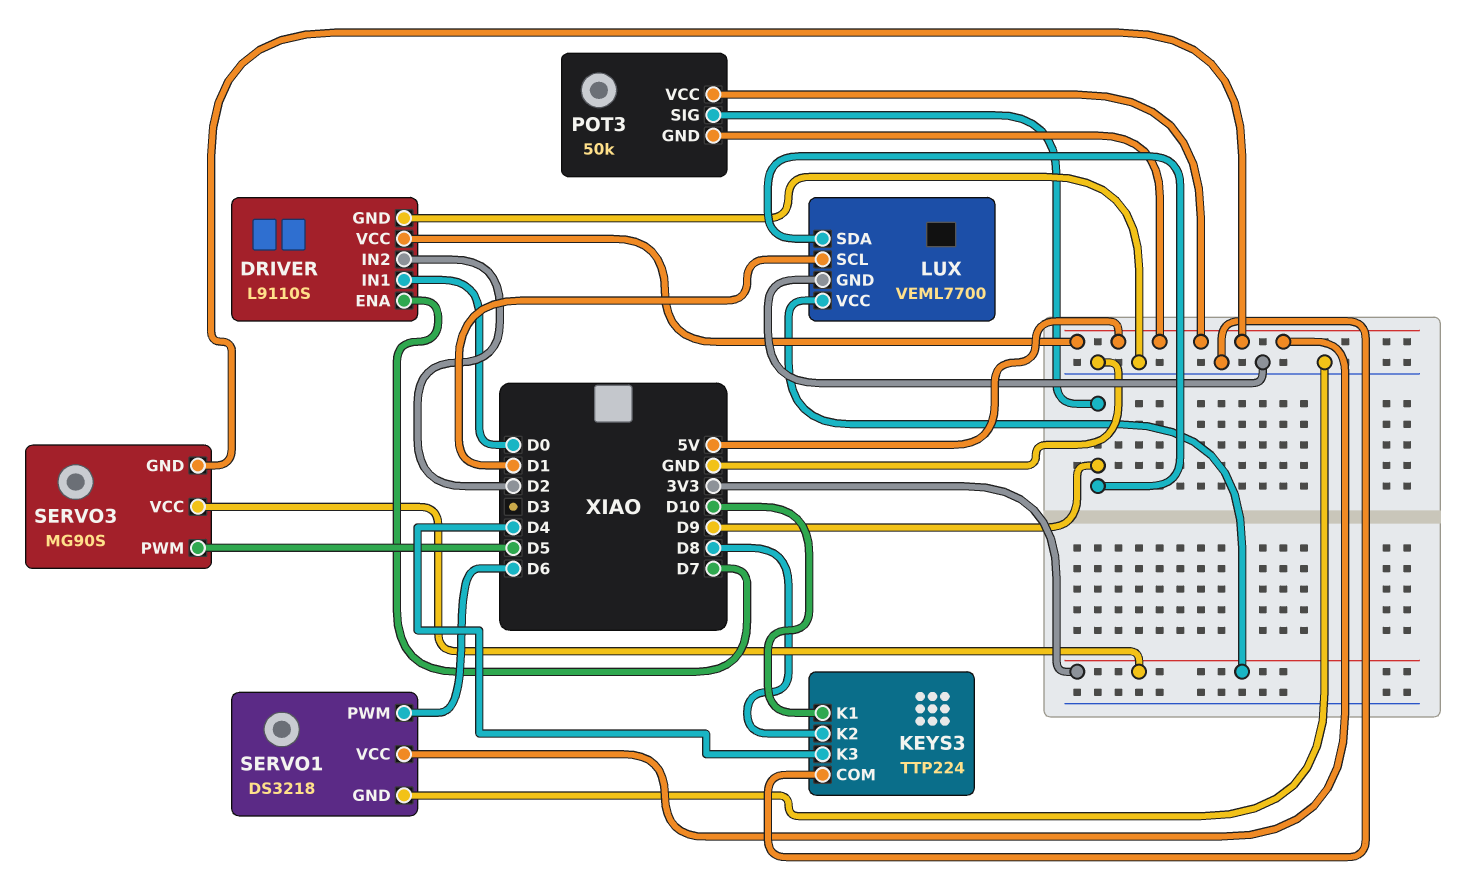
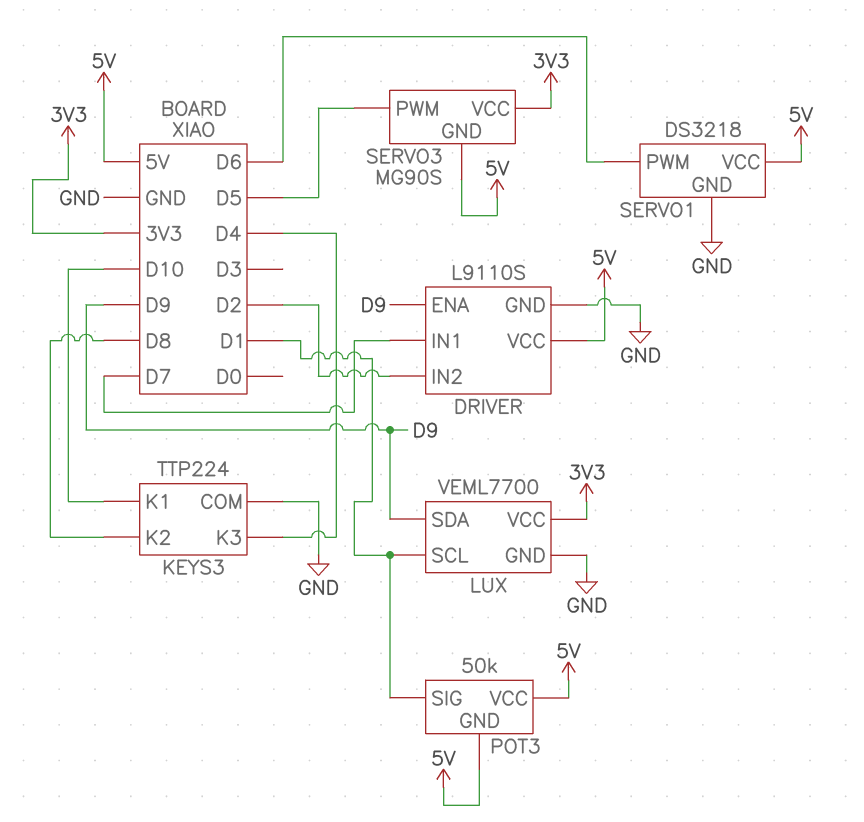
DRIVER pin ENA: D7 -> D9
DRIVER pin IN1: D0 -> D7
POT3 pin SIG: D9 -> D1

